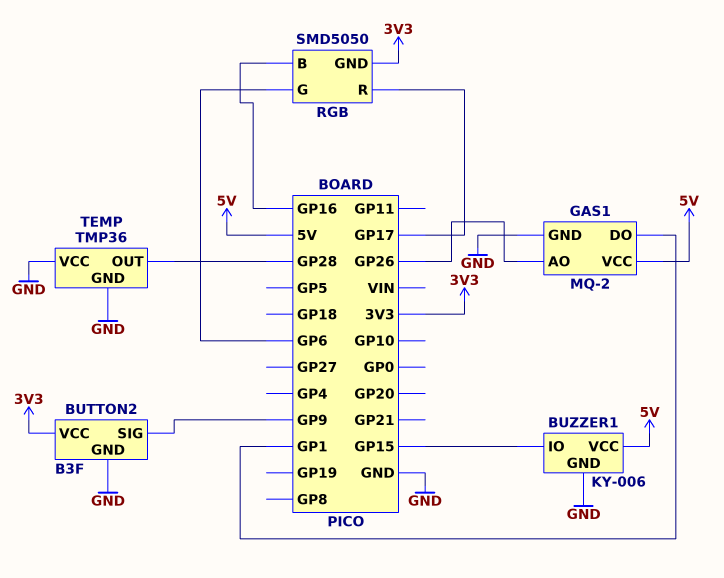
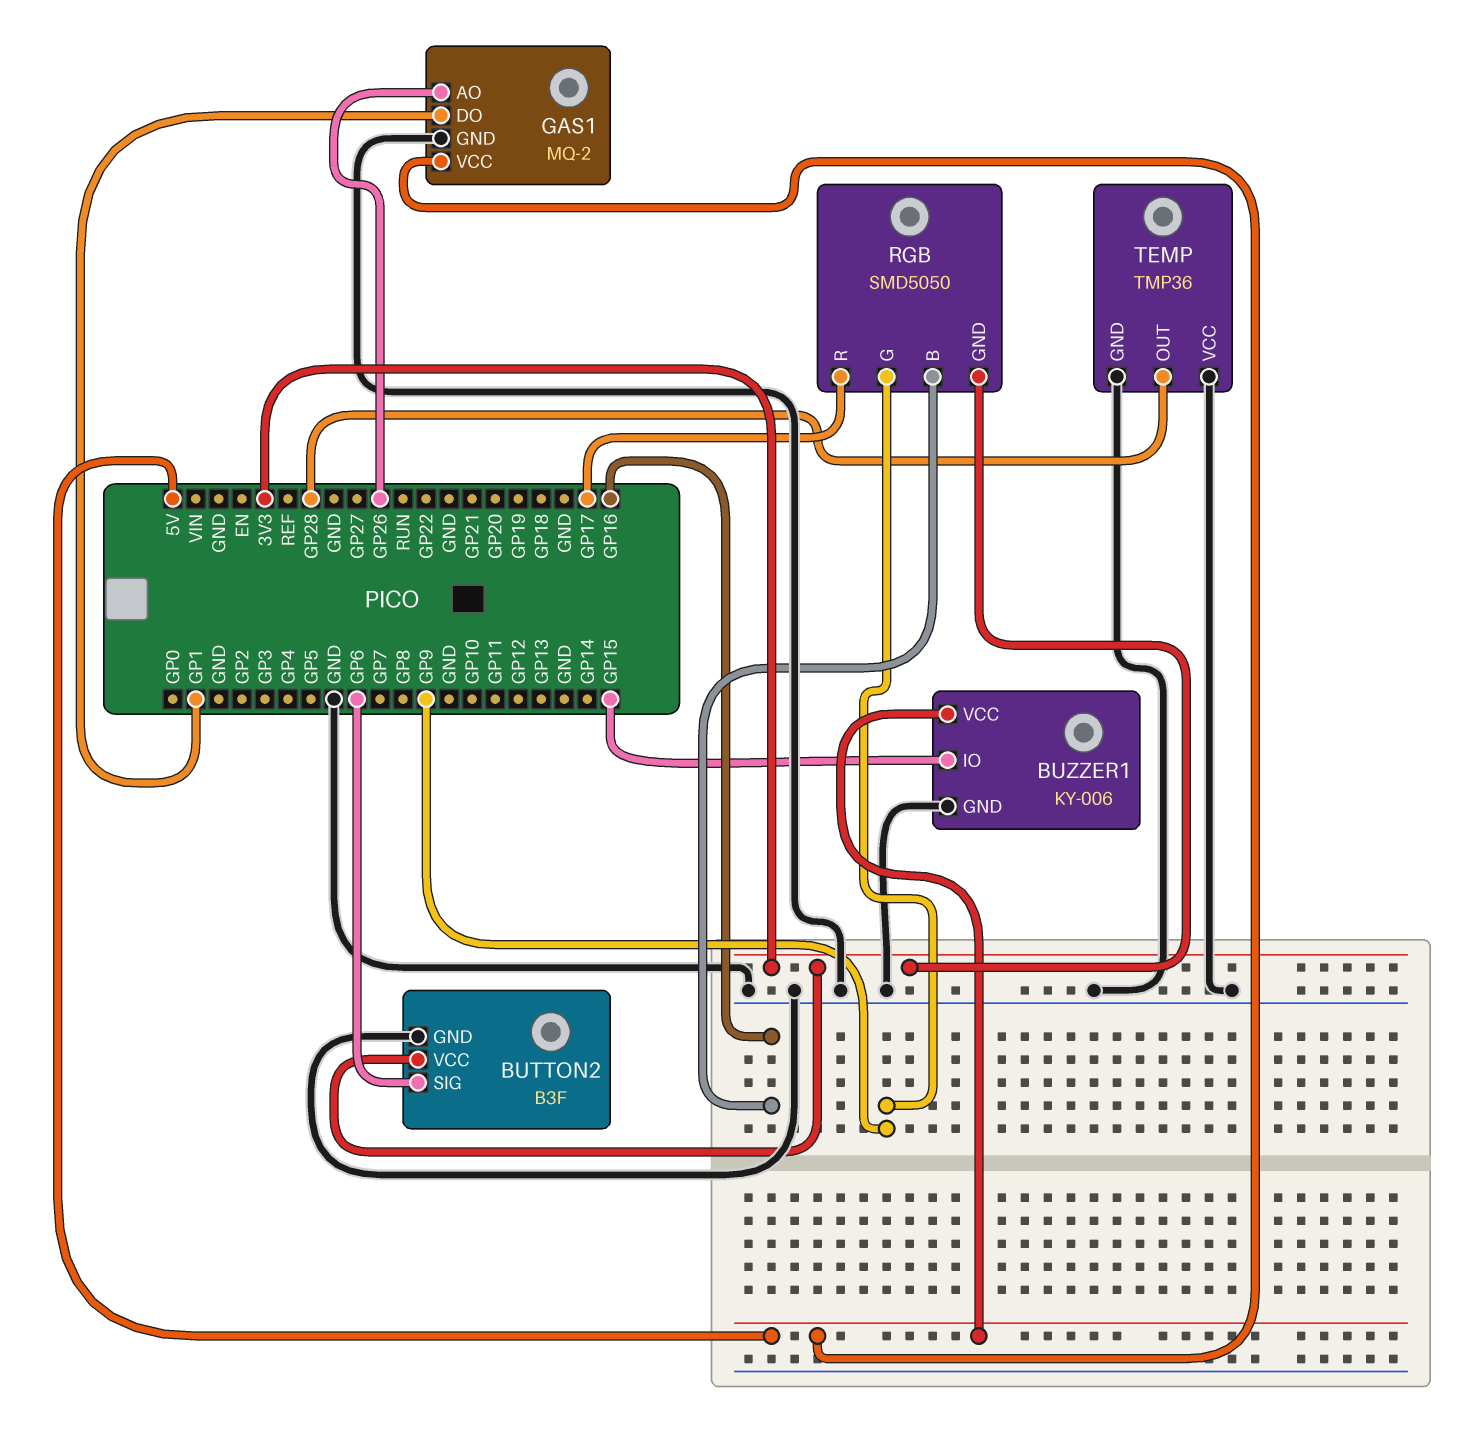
BUTTON2 pin SIG: GP9 -> GP6
RGB pin G: GP6 -> GP9

